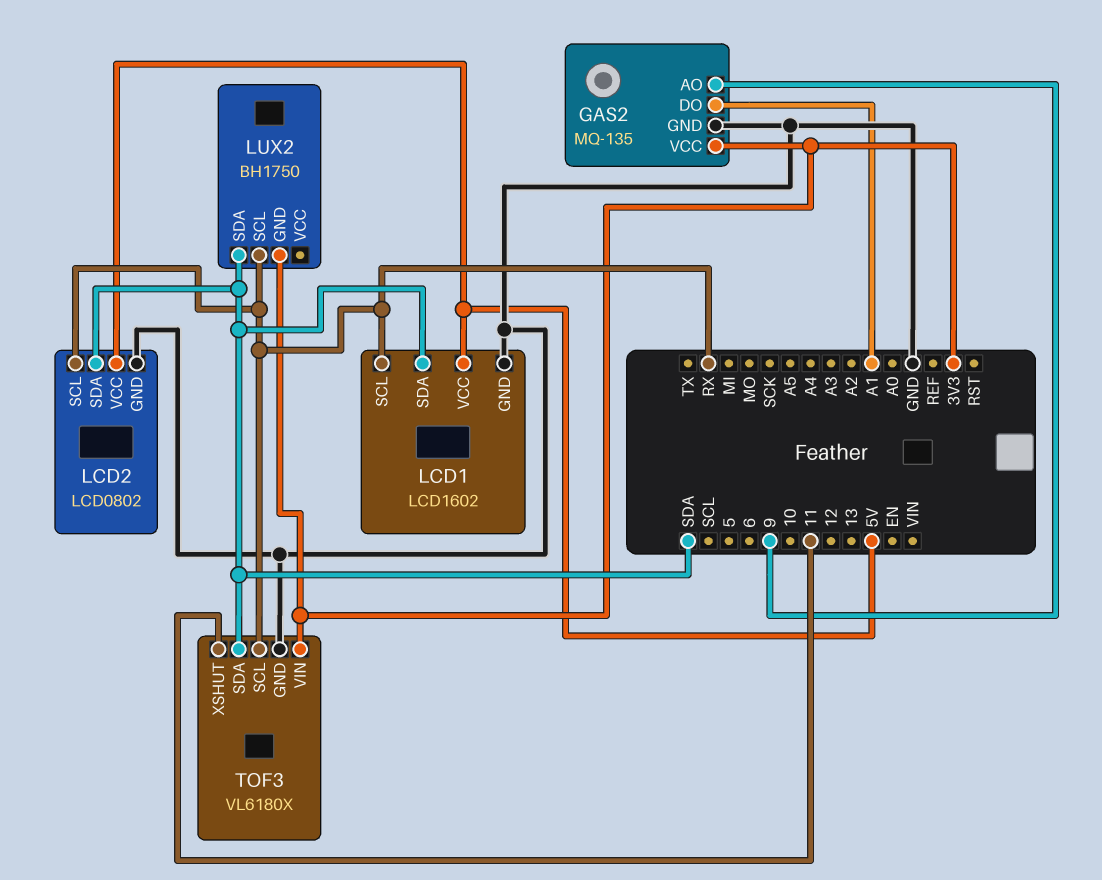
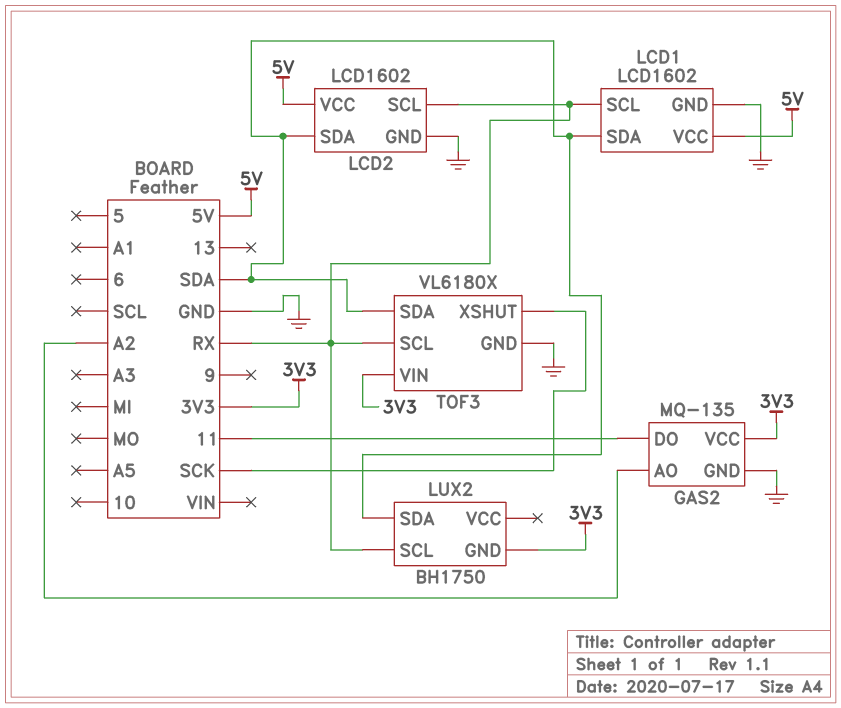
GAS2 pin AO: 9 -> A2
GAS2 pin DO: A1 -> 11
LCD2: LCD0802 -> LCD1602
TOF3 pin XSHUT: 11 -> SCK

